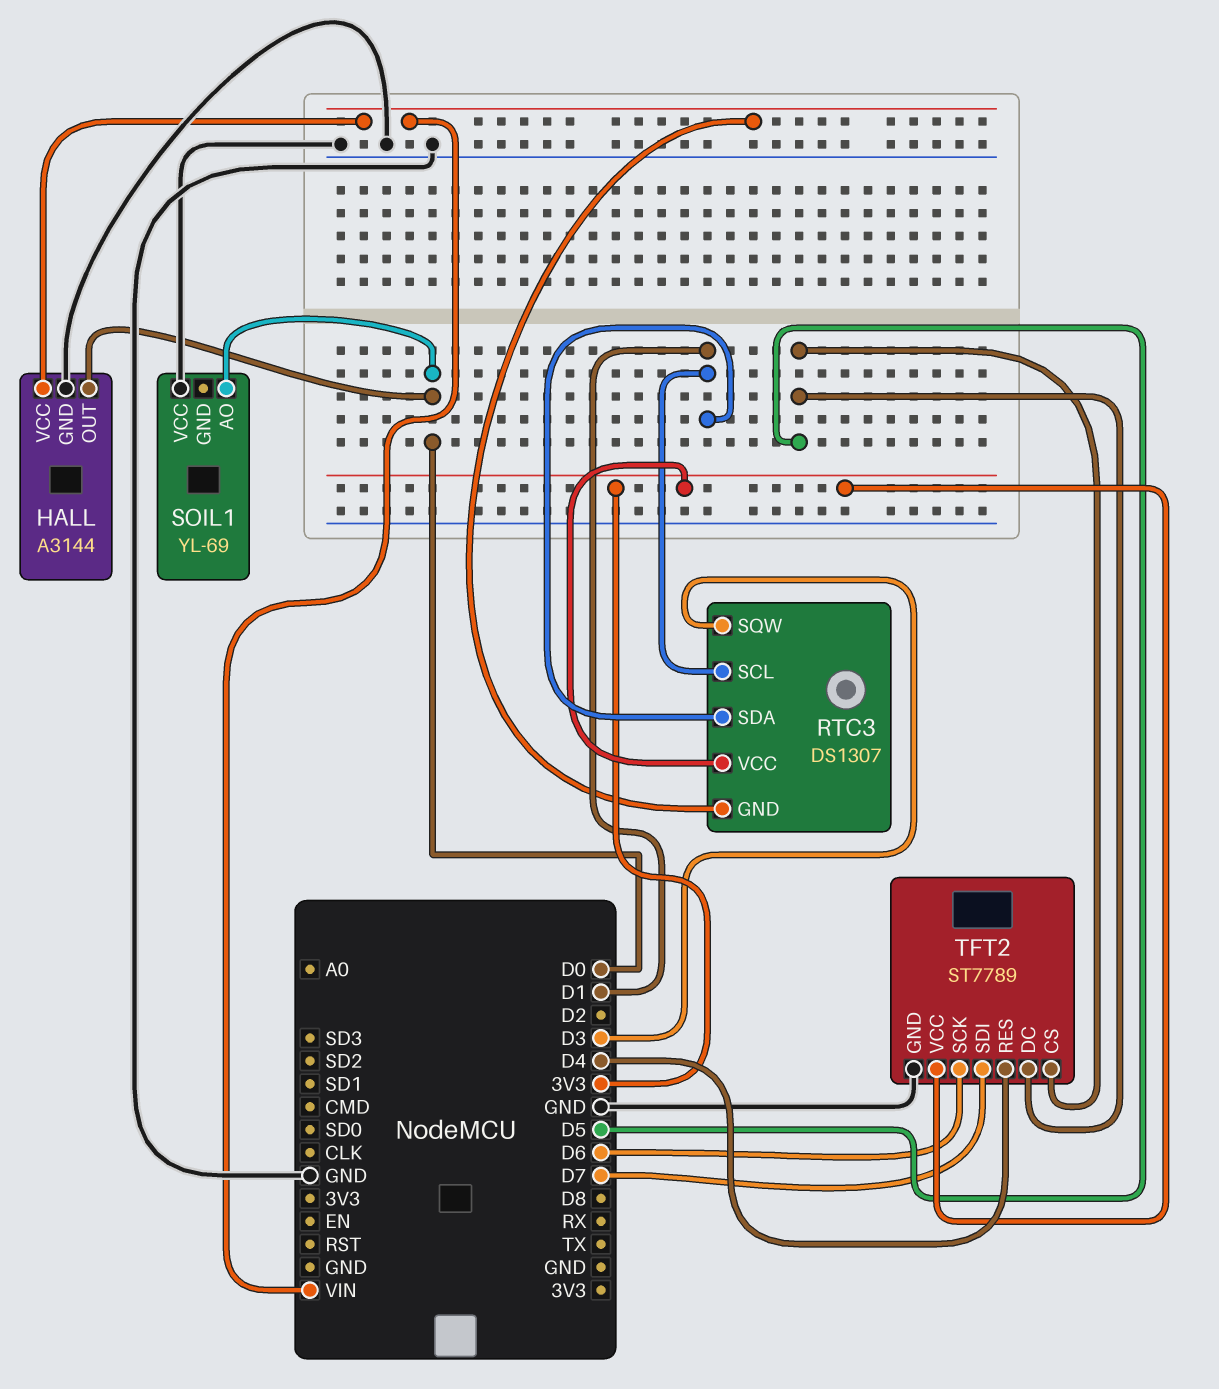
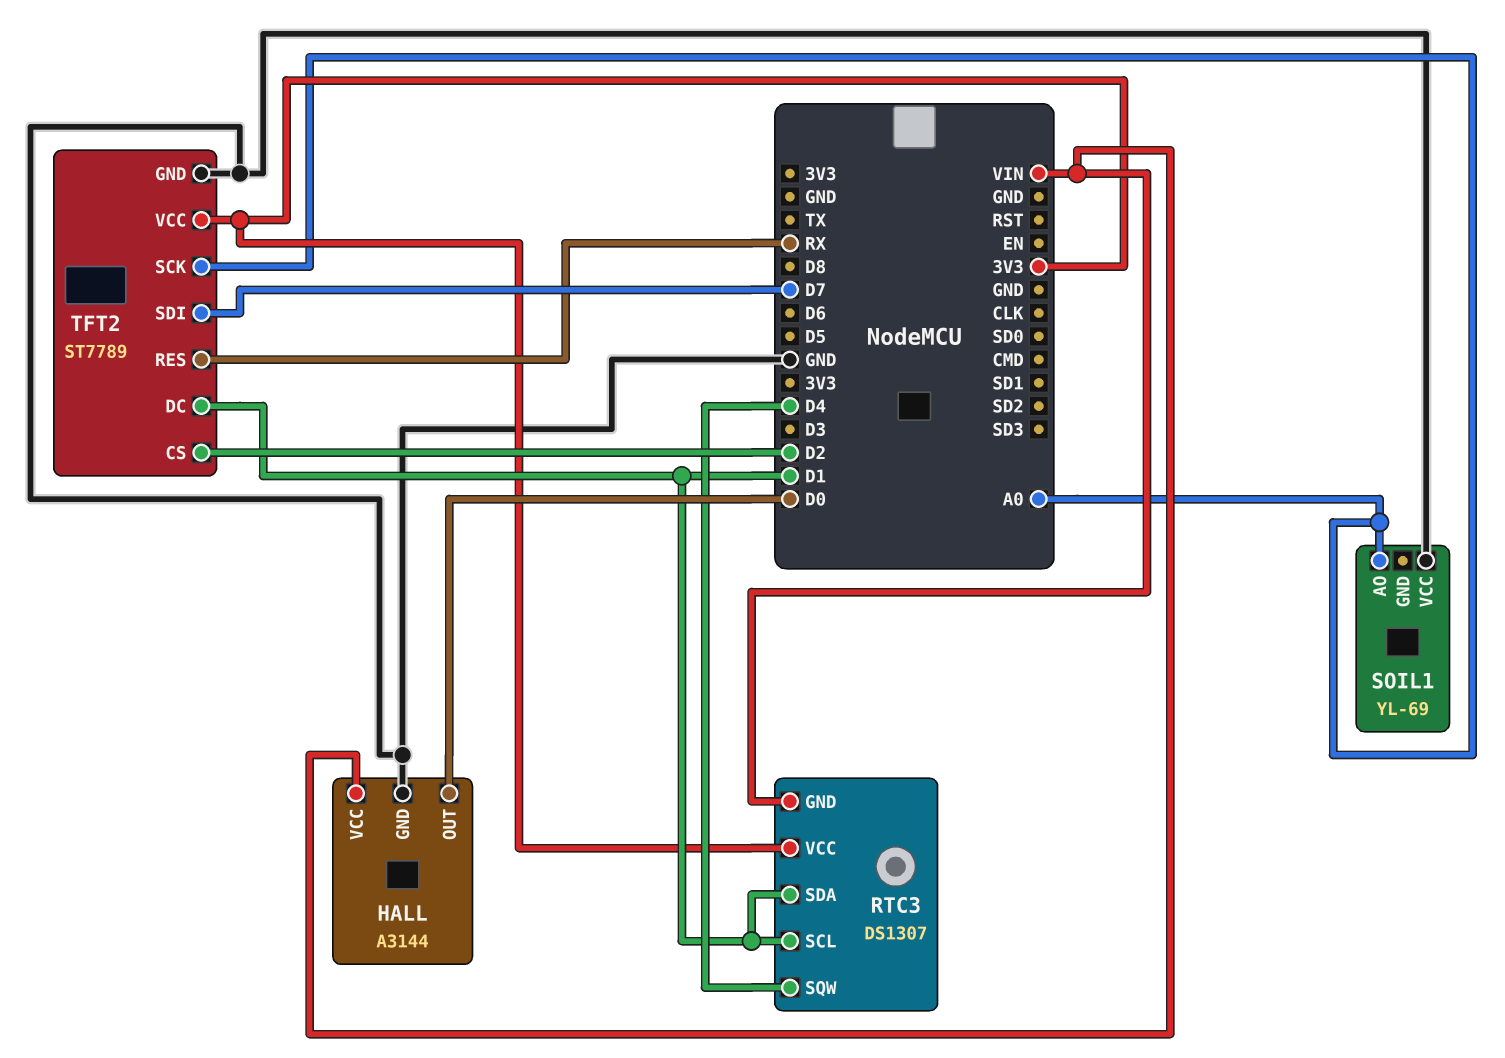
RTC3 pin SQW: D3 -> D4
SOIL1 pin AO: D0 -> A0
TFT2 pin CS: D5 -> D2
TFT2 pin DC: D5 -> D1
TFT2 pin RES: D4 -> RX
TFT2 pin SCK: D6 -> A0

